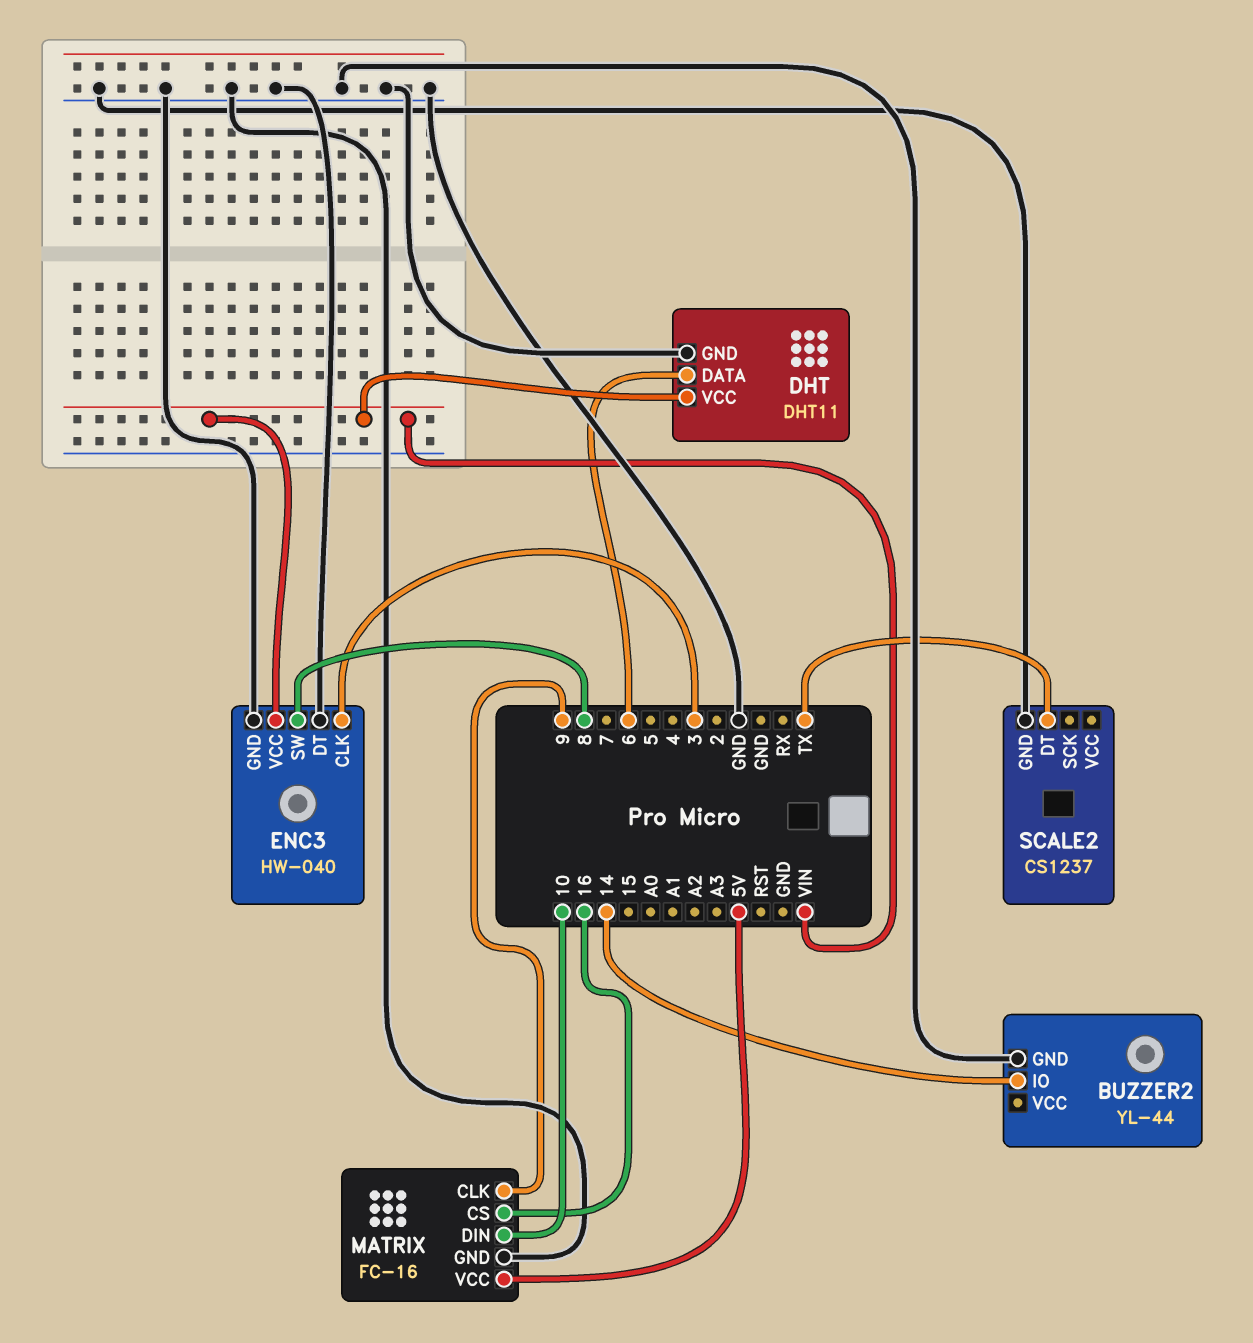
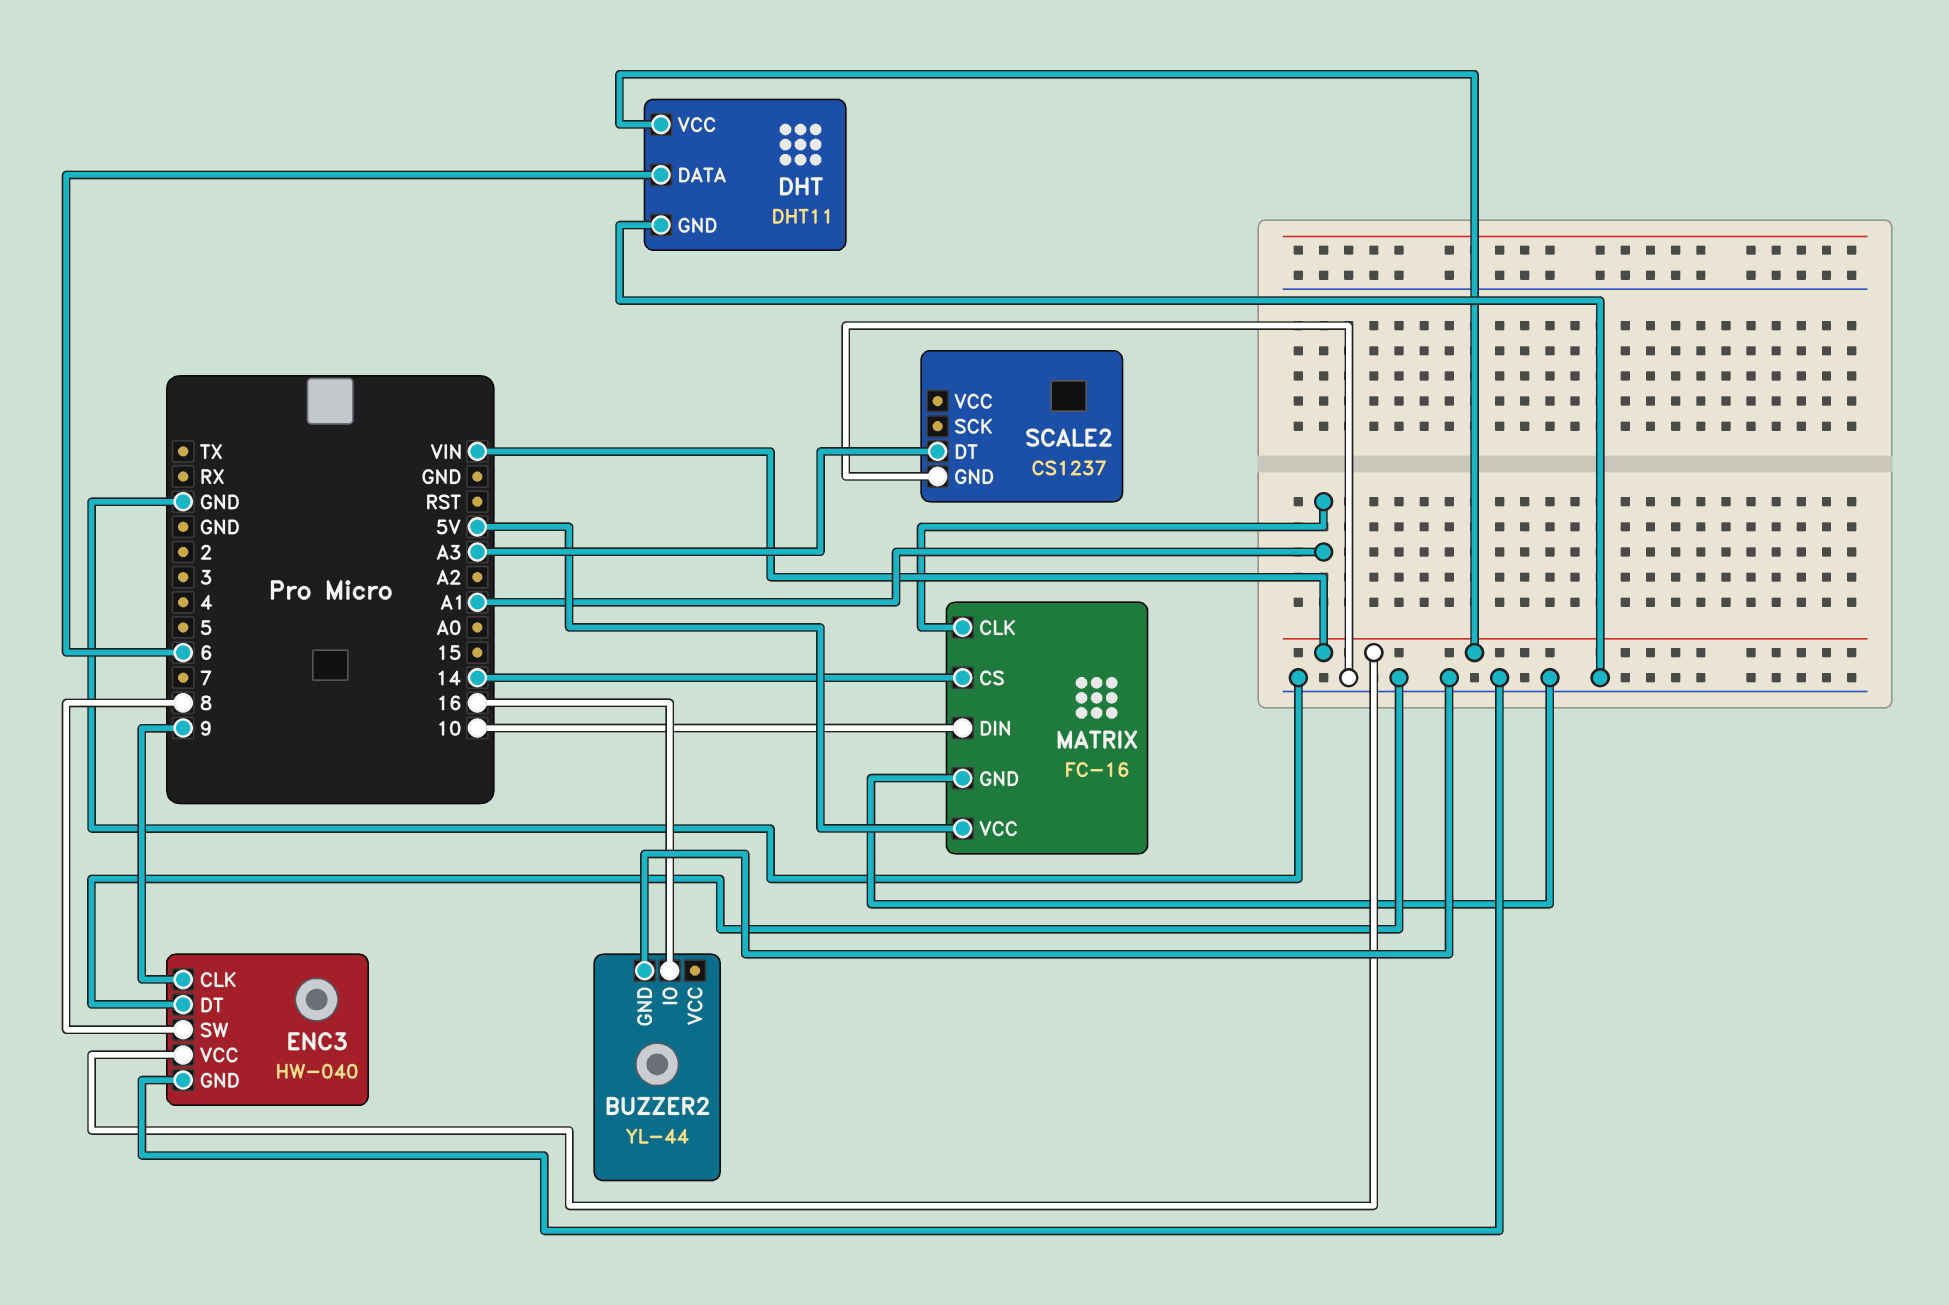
BUZZER2 pin IO: 14 -> 16
ENC3 pin CLK: 3 -> 9
MATRIX pin CLK: 9 -> A1
MATRIX pin CS: 16 -> 14
SCALE2 pin DT: TX -> A3

